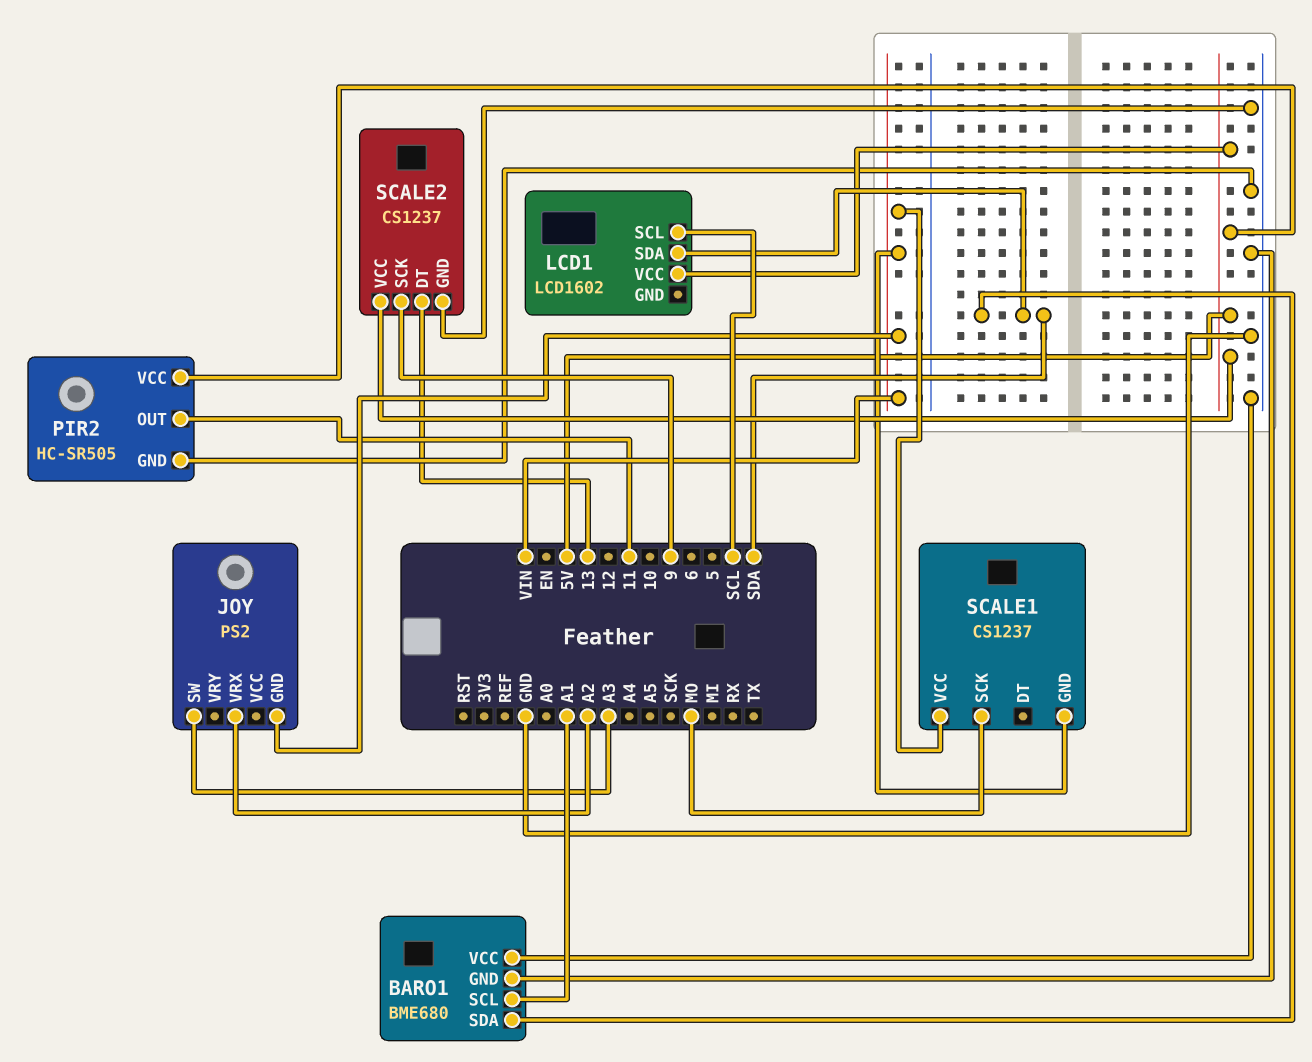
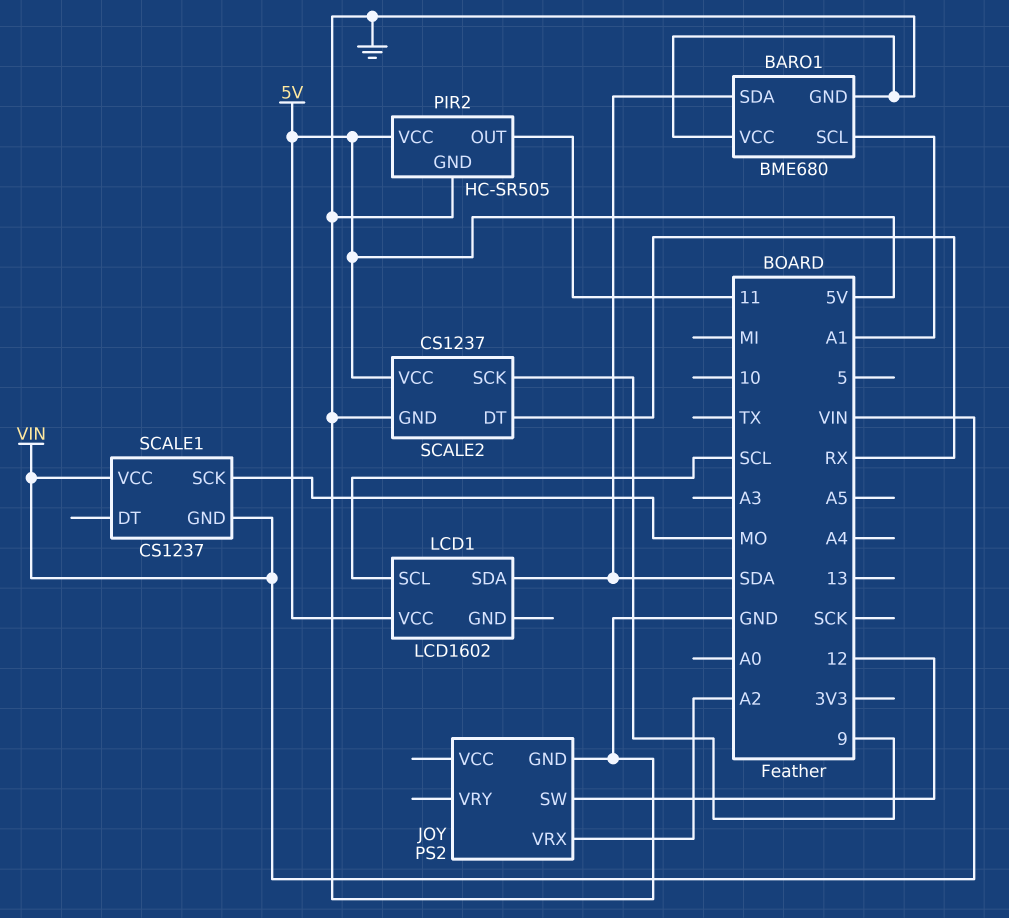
JOY pin GND: VIN -> GND
JOY pin SW: A3 -> 12
SCALE2 pin DT: 13 -> RX

